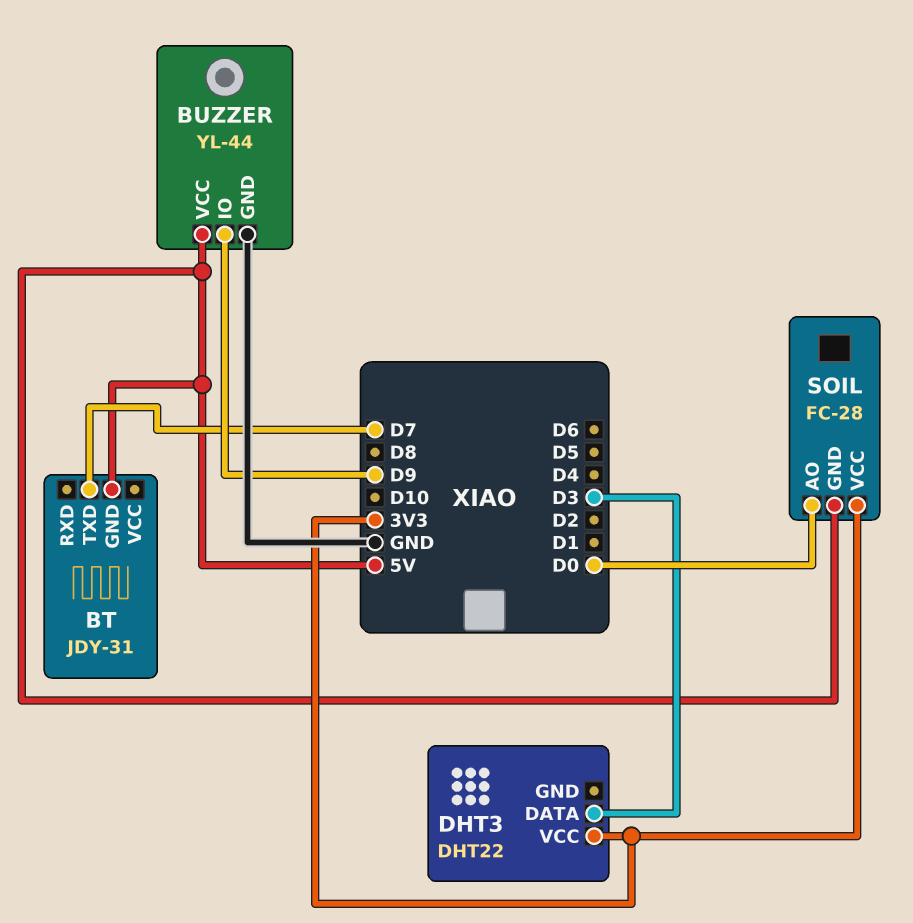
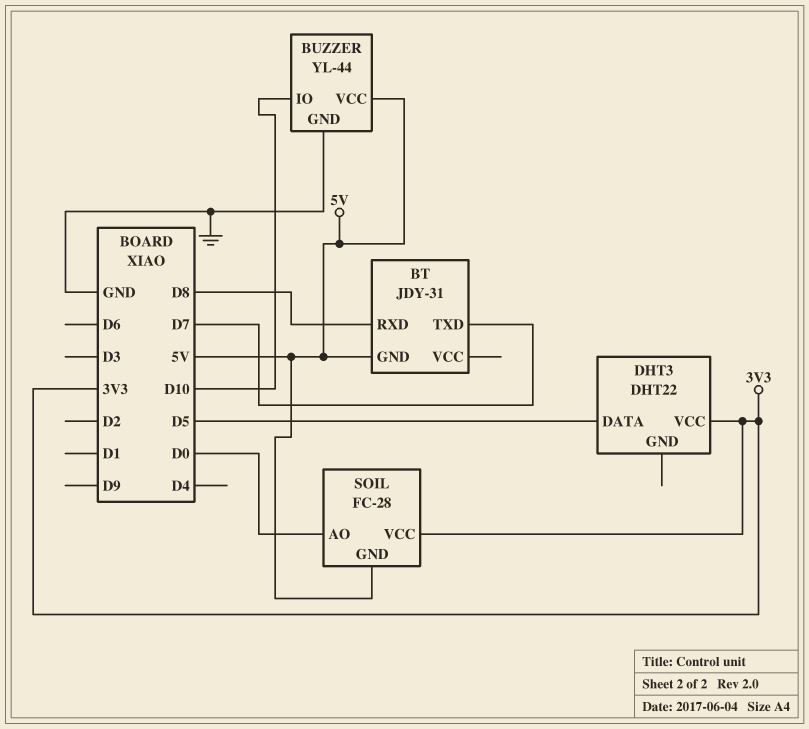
BT pin RXD: none -> D8
BUZZER pin IO: D9 -> D10
DHT3 pin DATA: D3 -> D5

